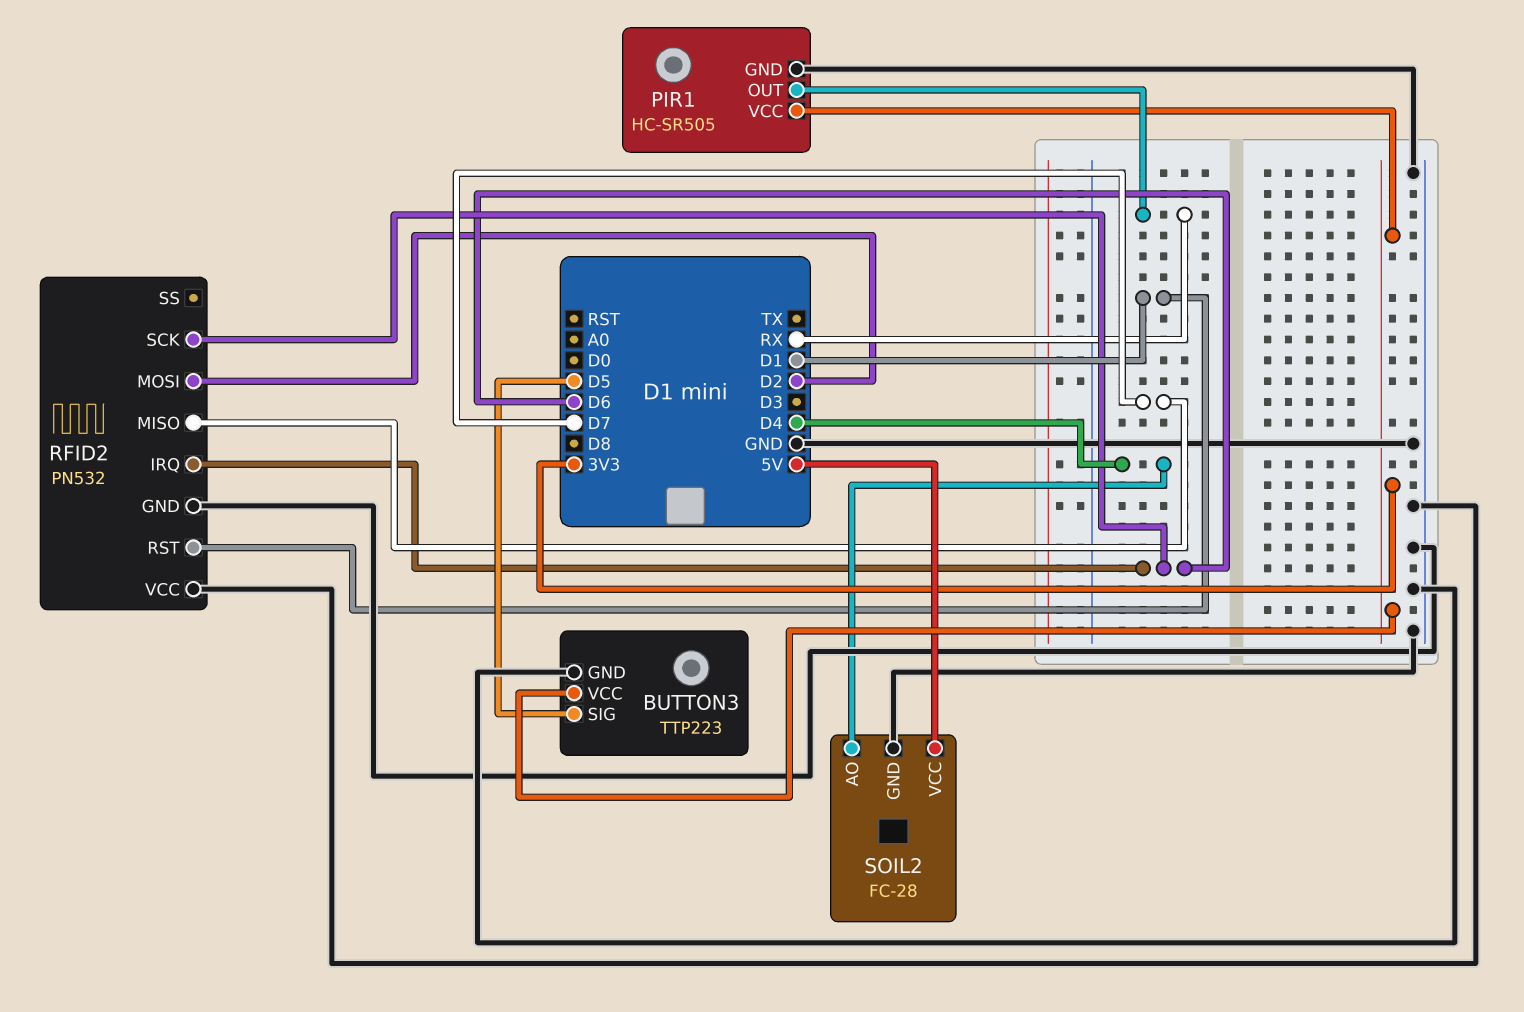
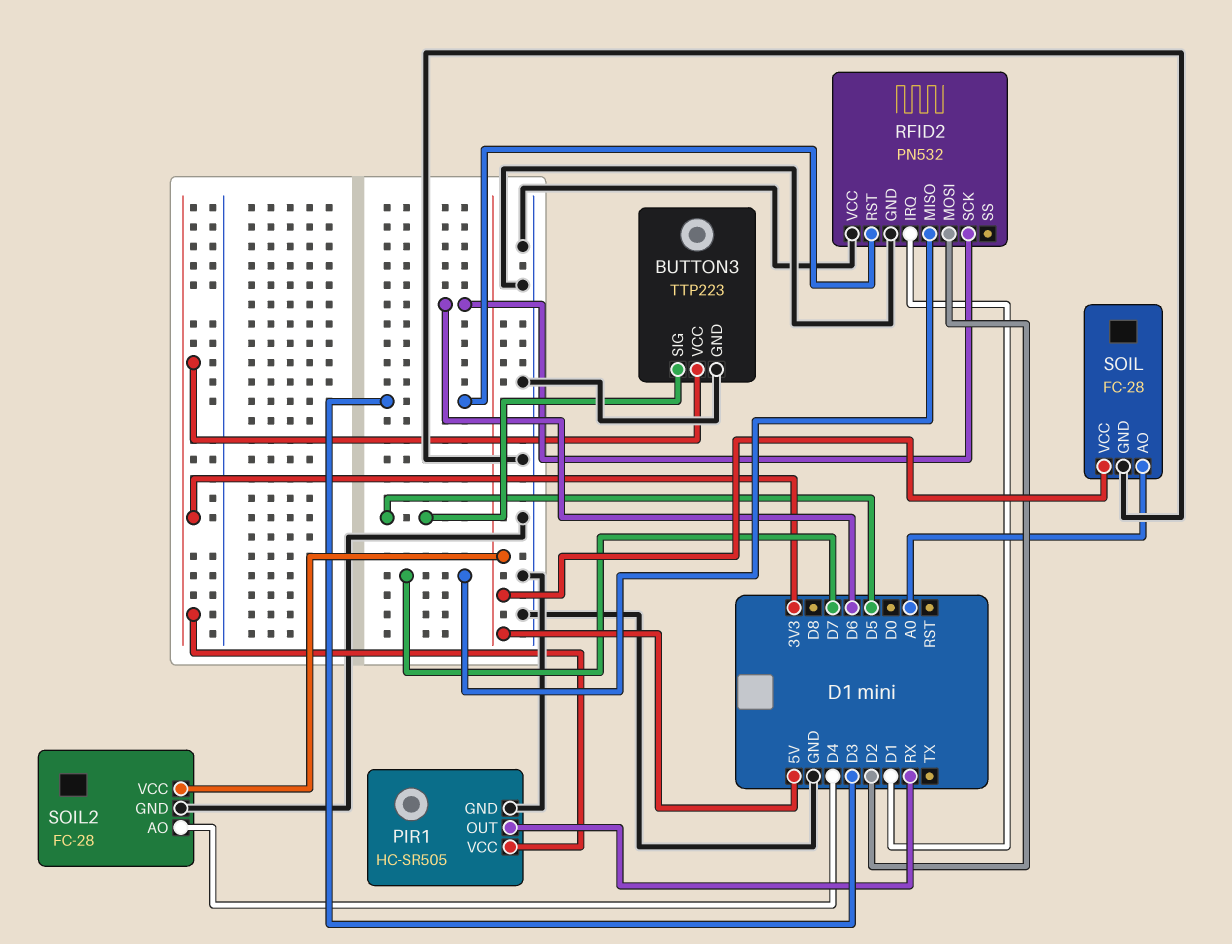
RFID2 pin IRQ: D6 -> D1
RFID2 pin RST: D1 -> D3
SOIL: none -> FC-28
SOIL pin AO: none -> A0
SOIL pin GND: none -> GND
SOIL pin VCC: none -> 5V

